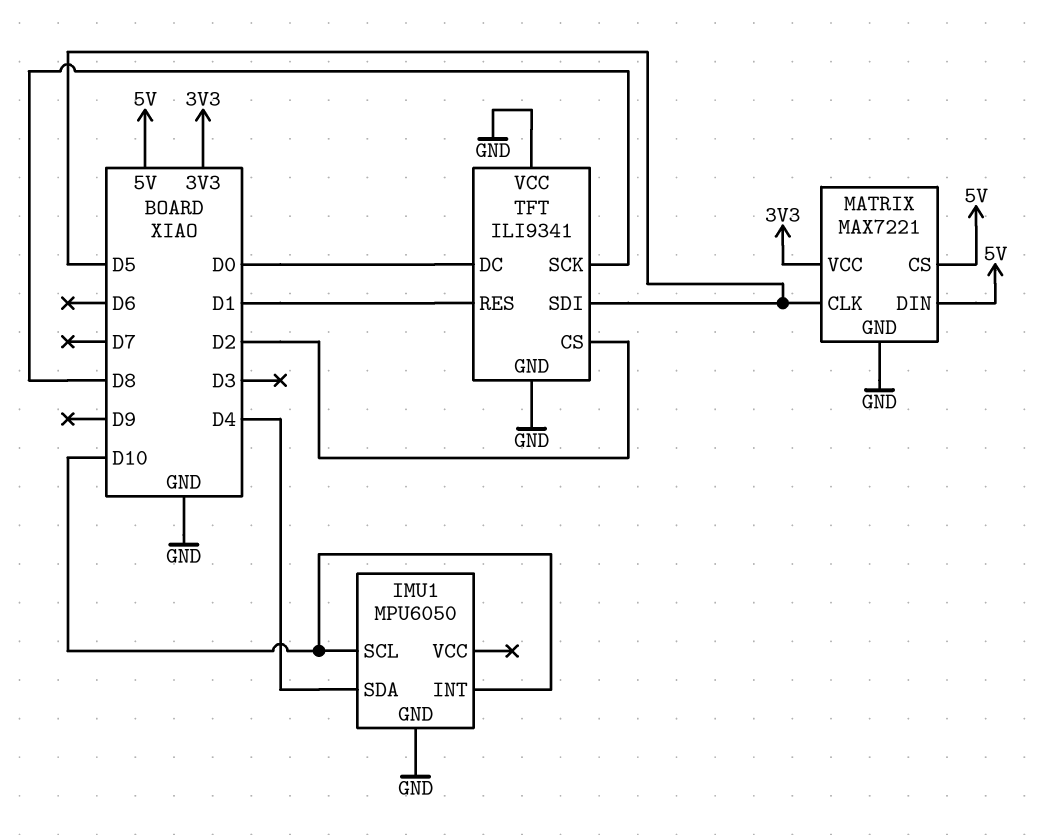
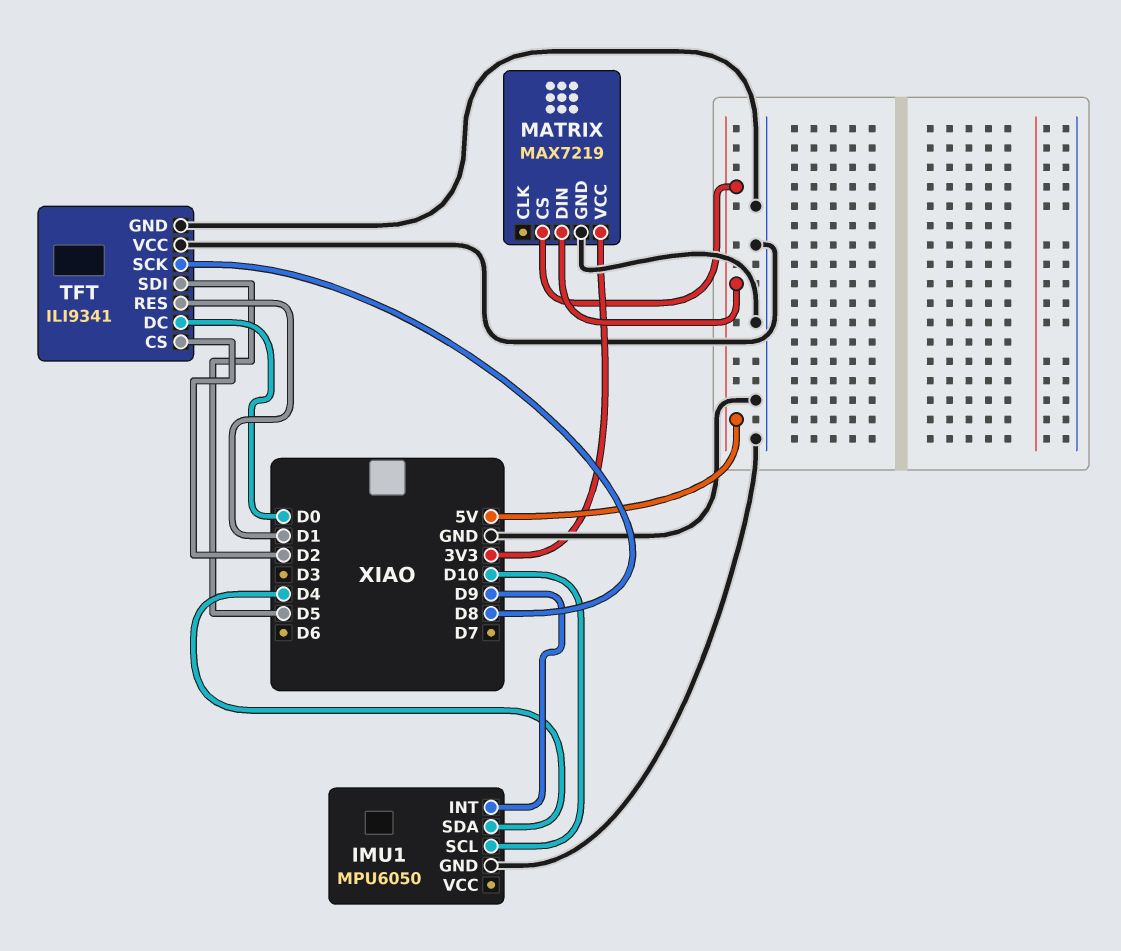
IMU1 pin INT: D10 -> D9
MATRIX: MAX7221 -> MAX7219
MATRIX pin CLK: D5 -> none

